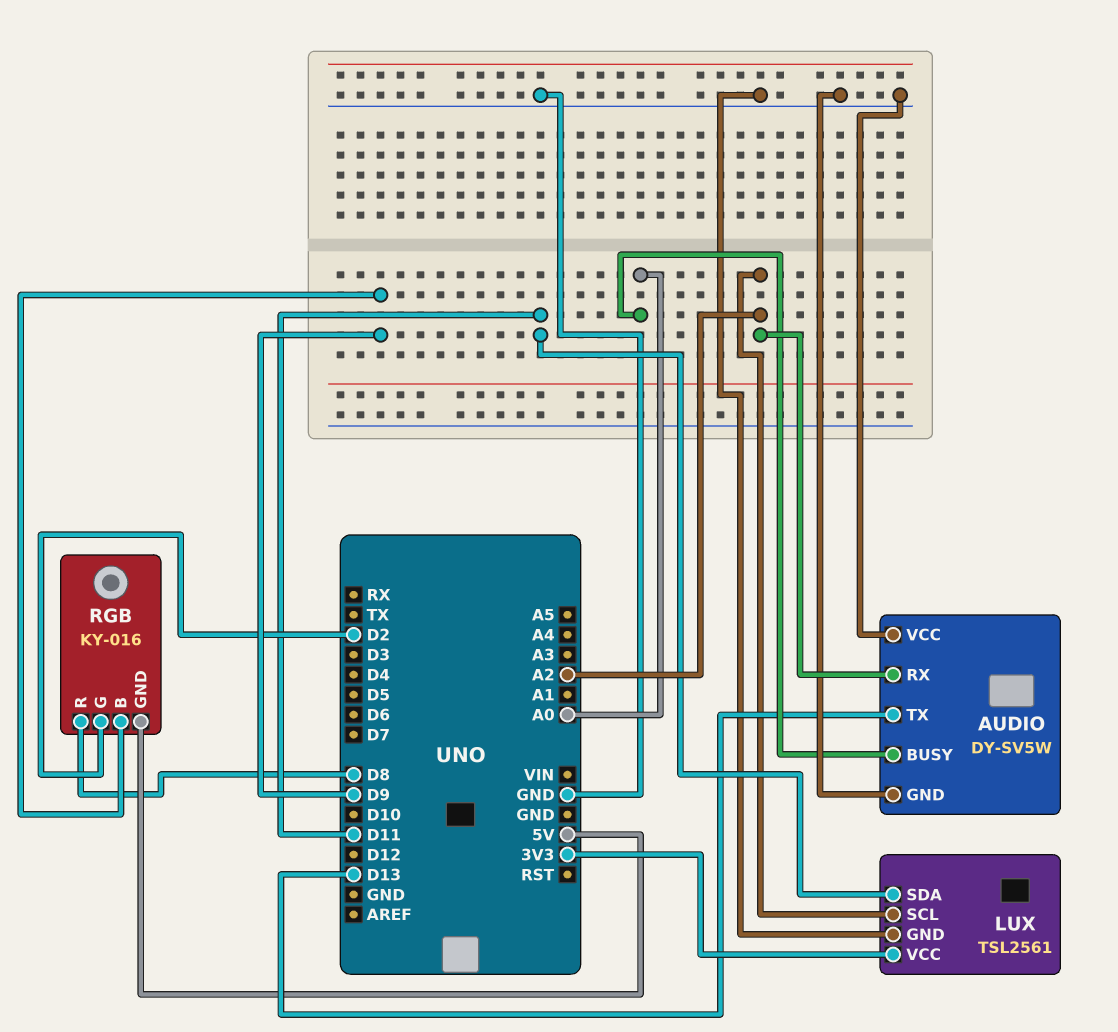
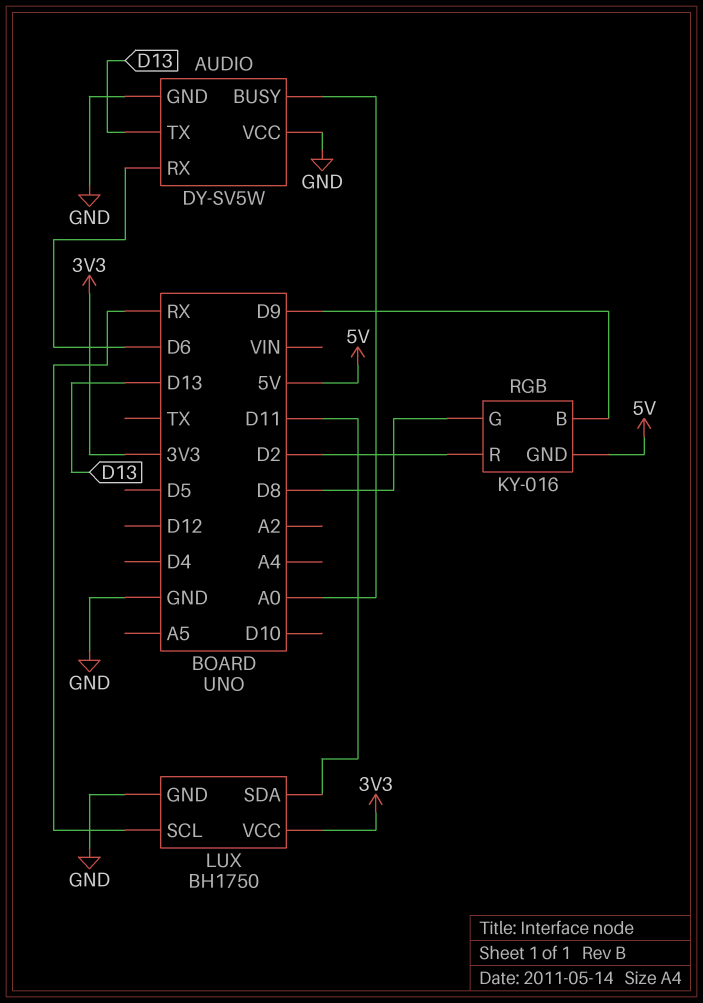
AUDIO pin RX: A2 -> D6
LUX: TSL2561 -> BH1750
LUX pin SCL: A2 -> RX
RGB pin G: D2 -> D8
RGB pin R: D8 -> D2

